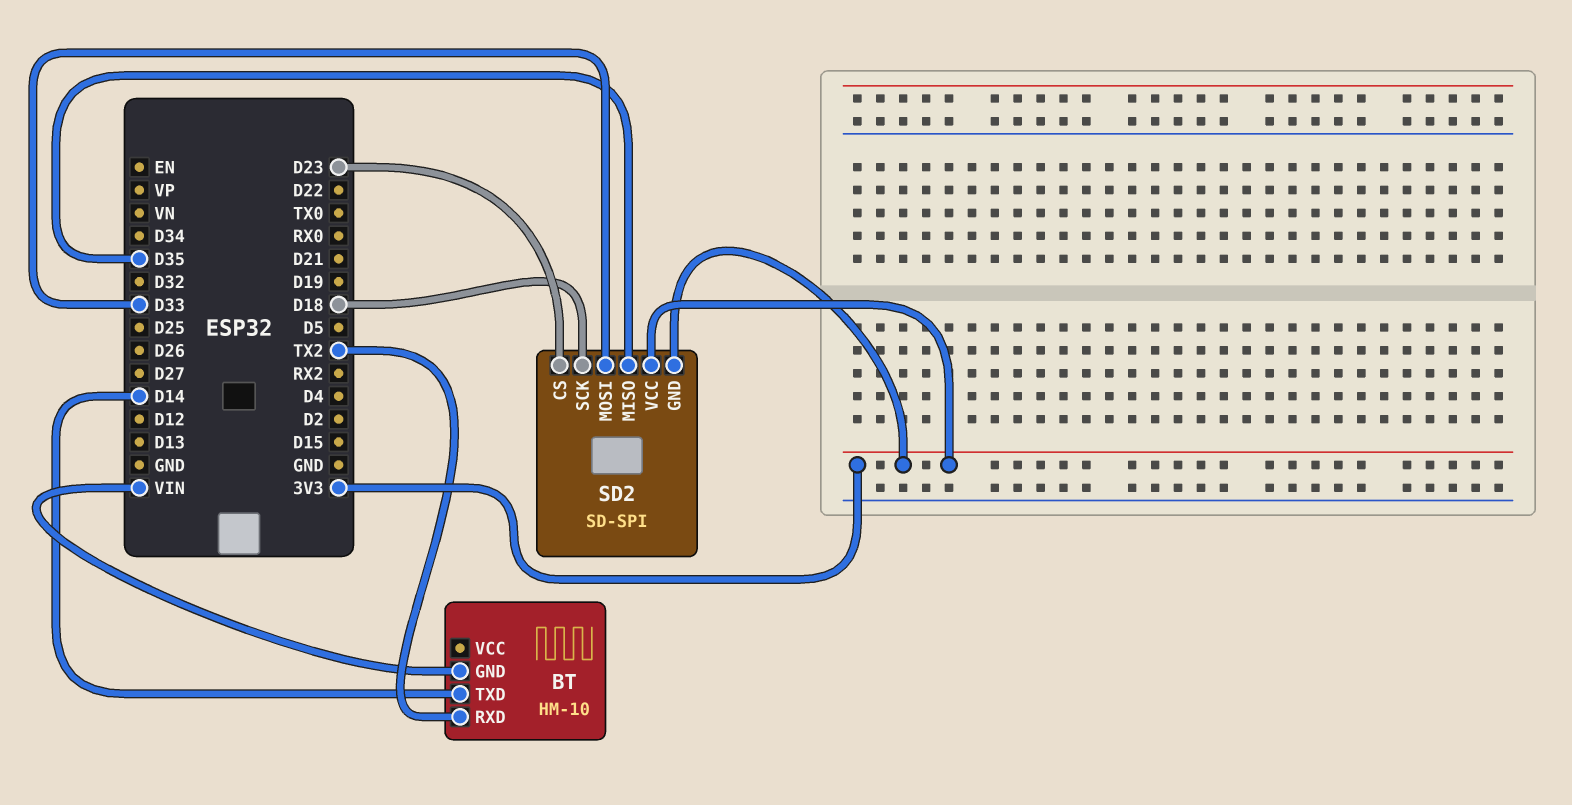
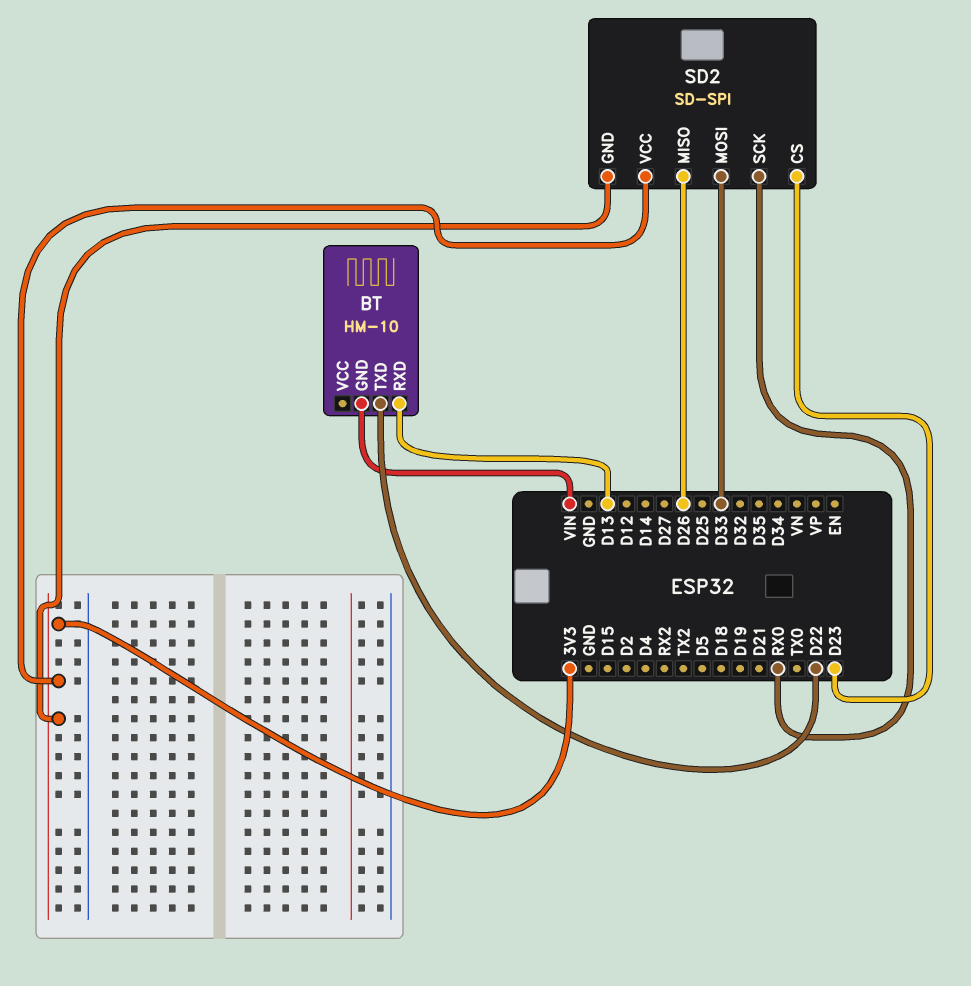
BT pin RXD: TX2 -> D13
BT pin TXD: D14 -> D22
SD2 pin MISO: D35 -> D26
SD2 pin SCK: D18 -> RX0

